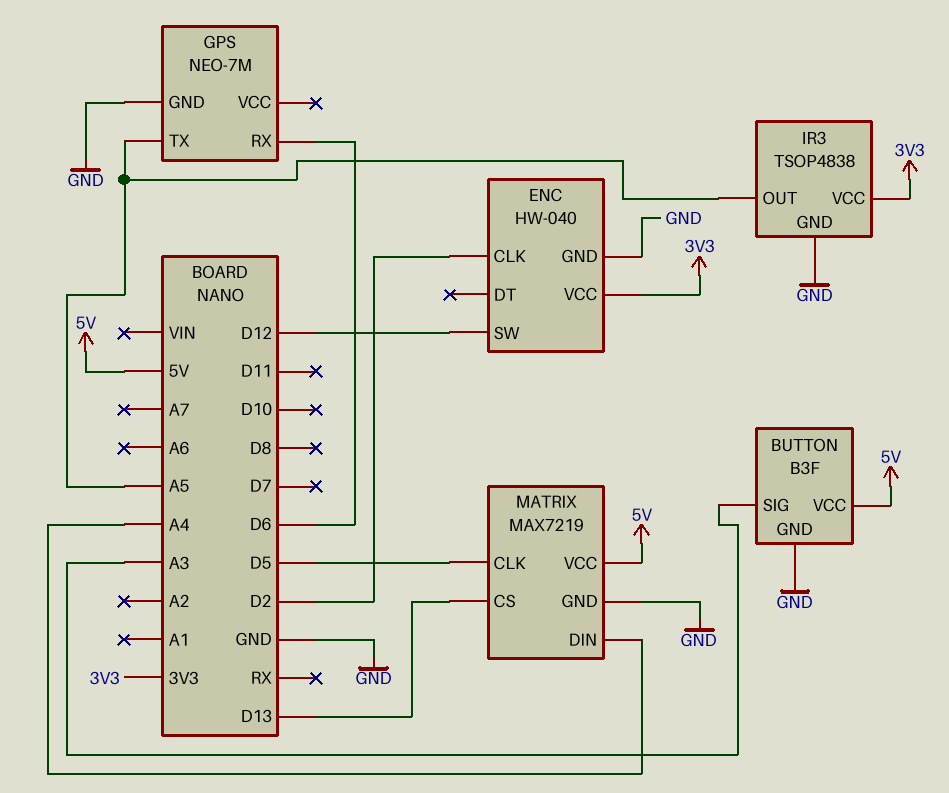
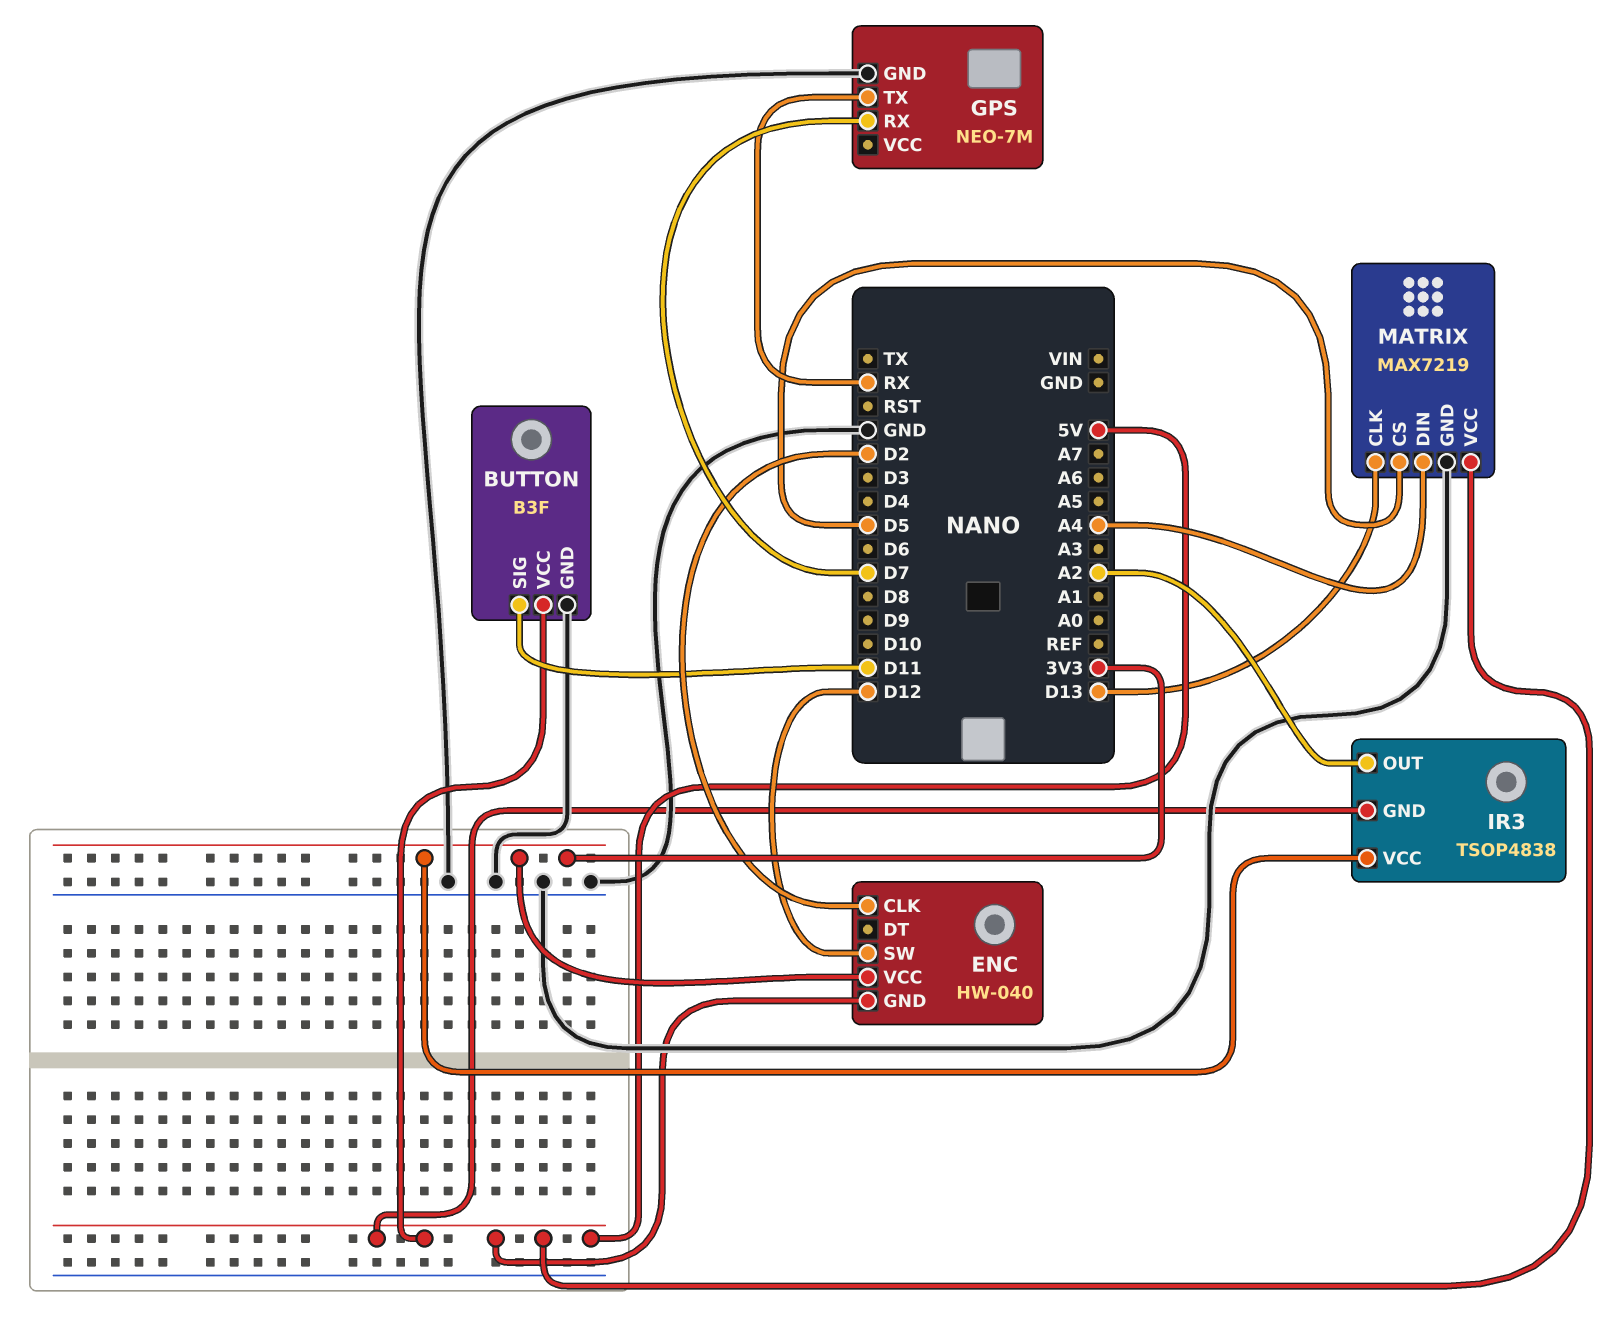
BUTTON pin SIG: A3 -> D11
ENC pin GND: GND -> 5V
GPS pin RX: D6 -> D7
GPS pin TX: A5 -> RX
IR3 pin GND: GND -> 5V
IR3 pin OUT: A5 -> A2
MATRIX pin CLK: D5 -> D13
MATRIX pin CS: D13 -> D5

